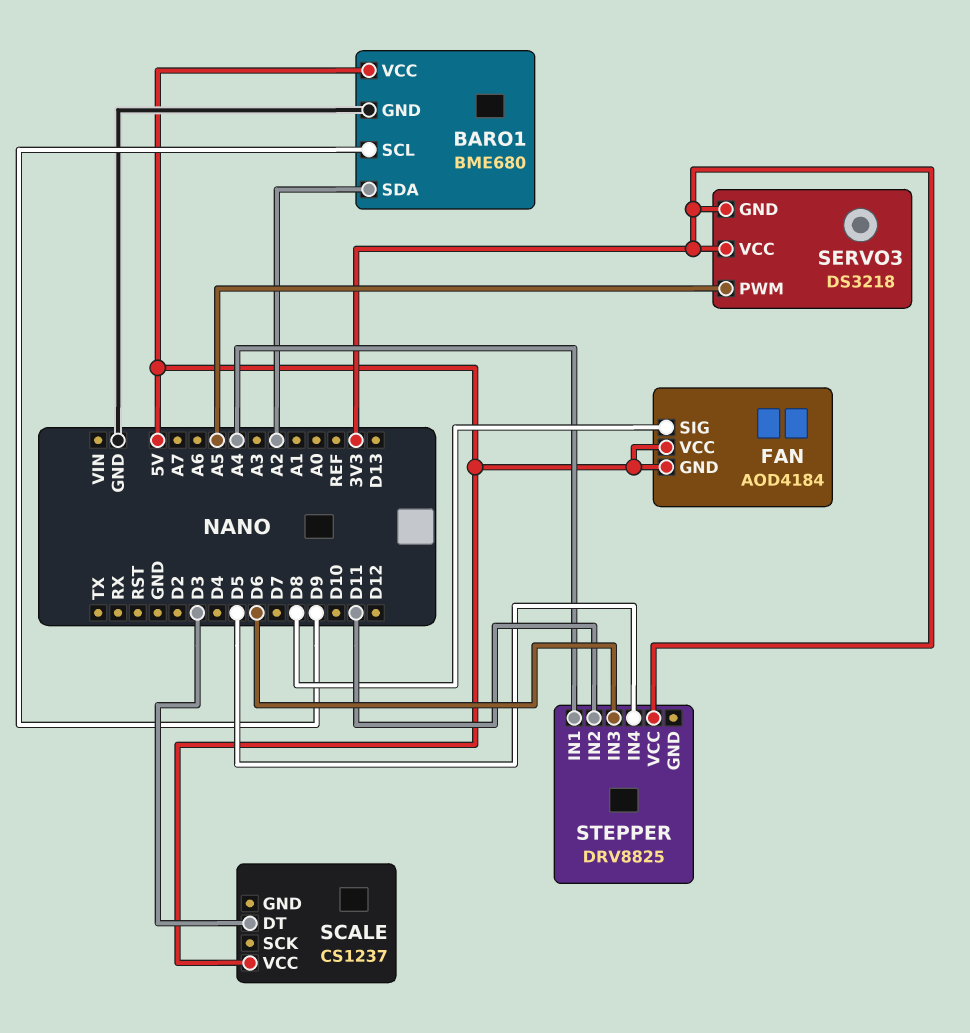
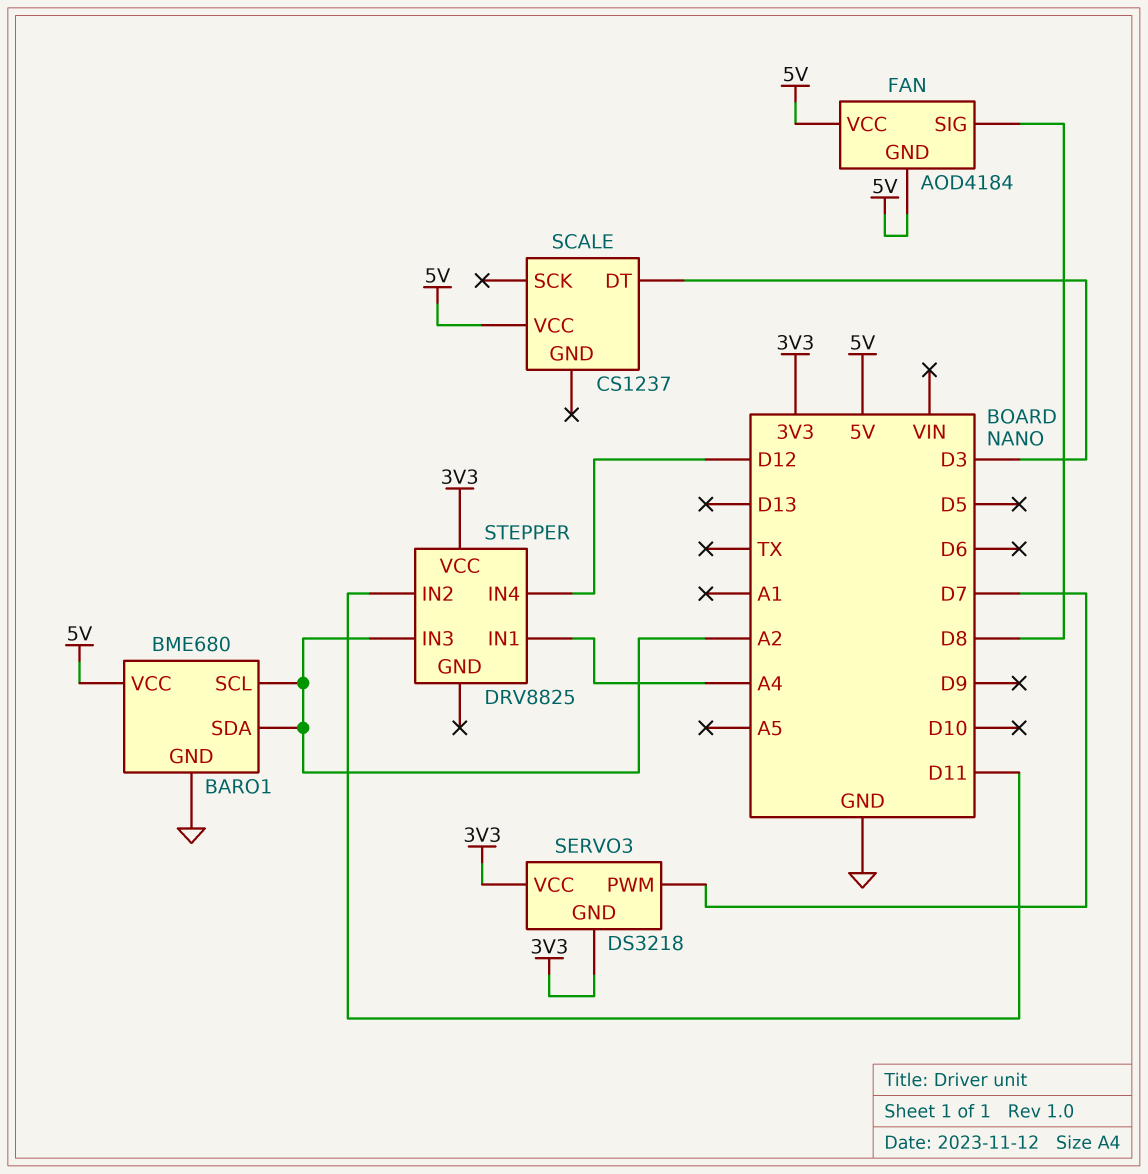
BARO1 pin SCL: D9 -> A2
SERVO3 pin PWM: A5 -> D7
STEPPER pin IN3: D6 -> A2
STEPPER pin IN4: D5 -> D12

